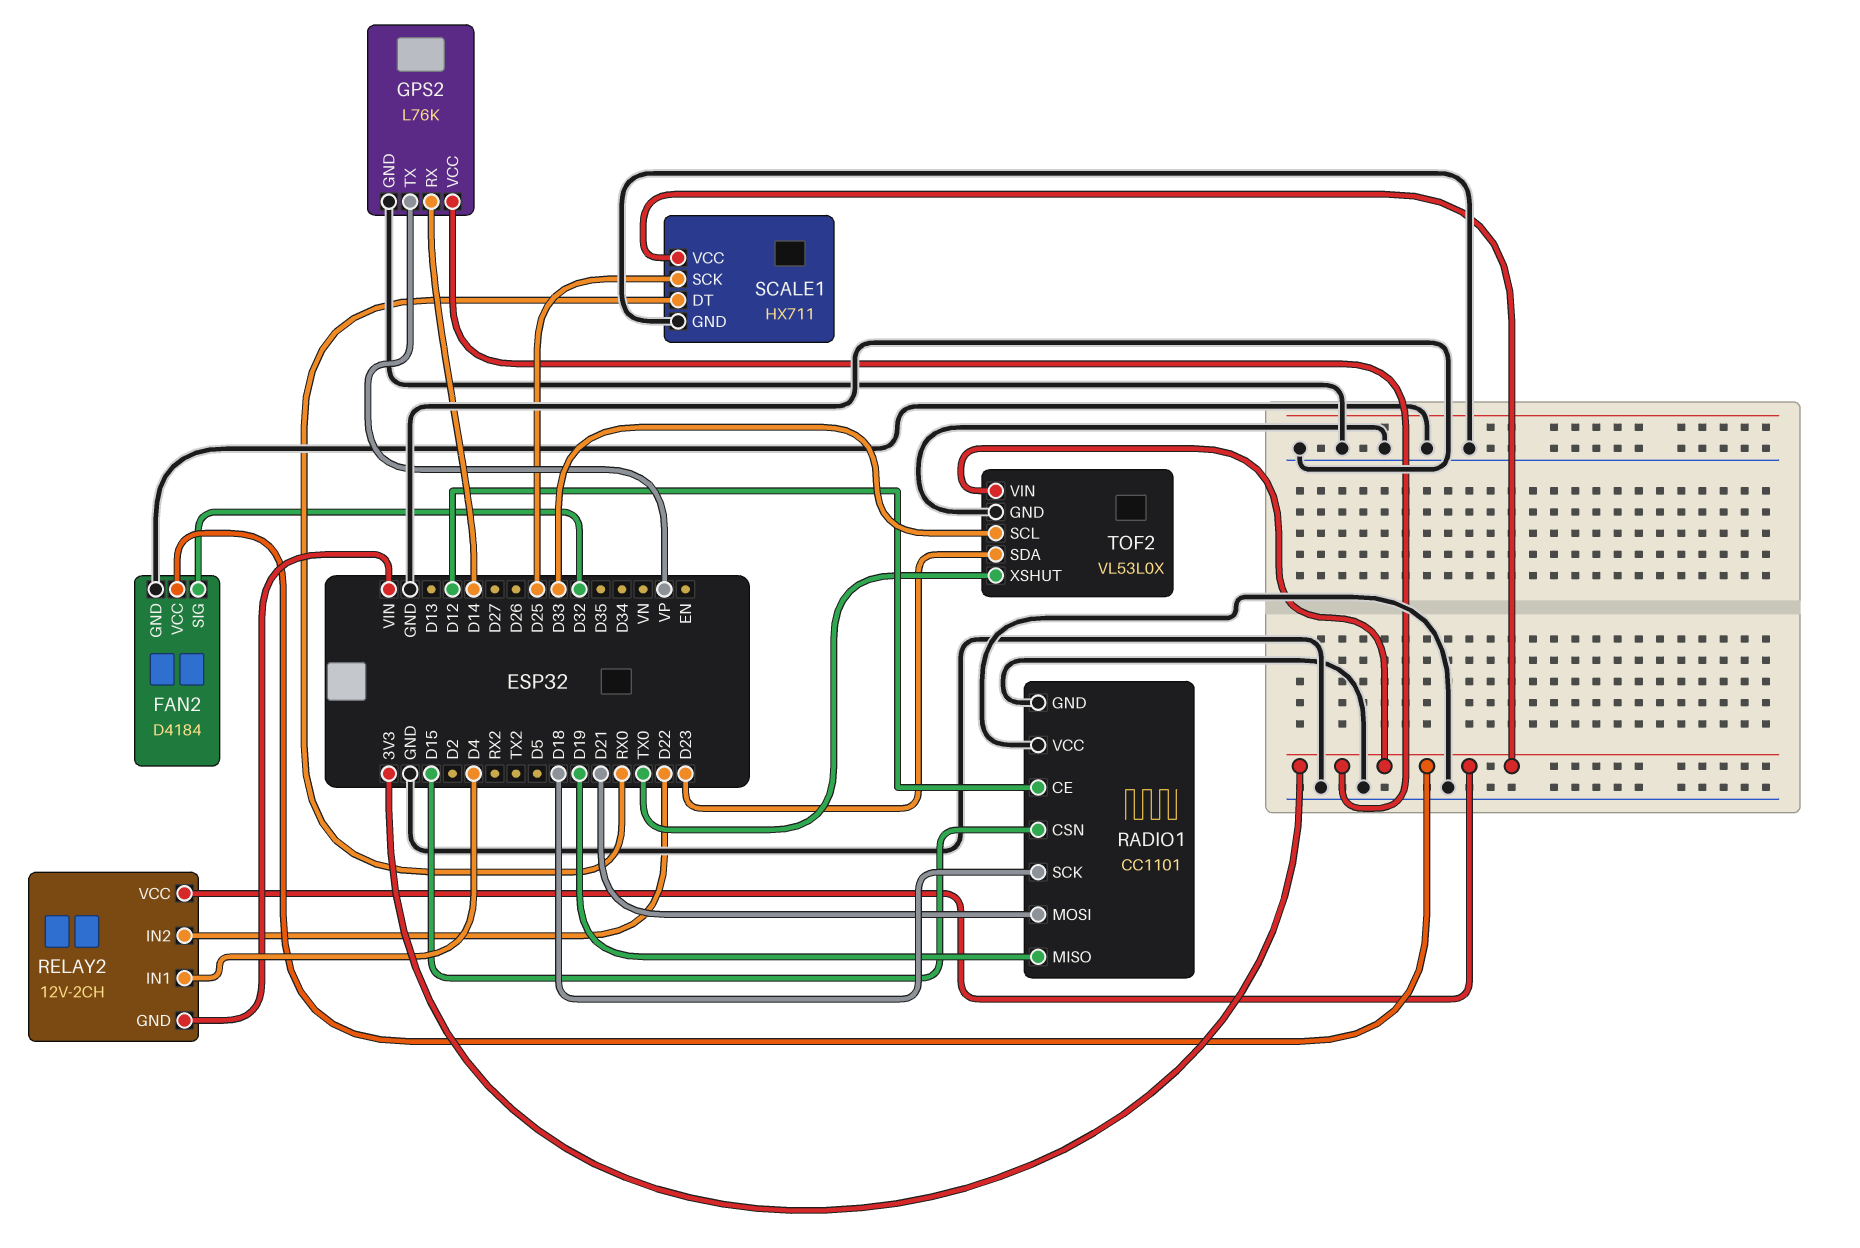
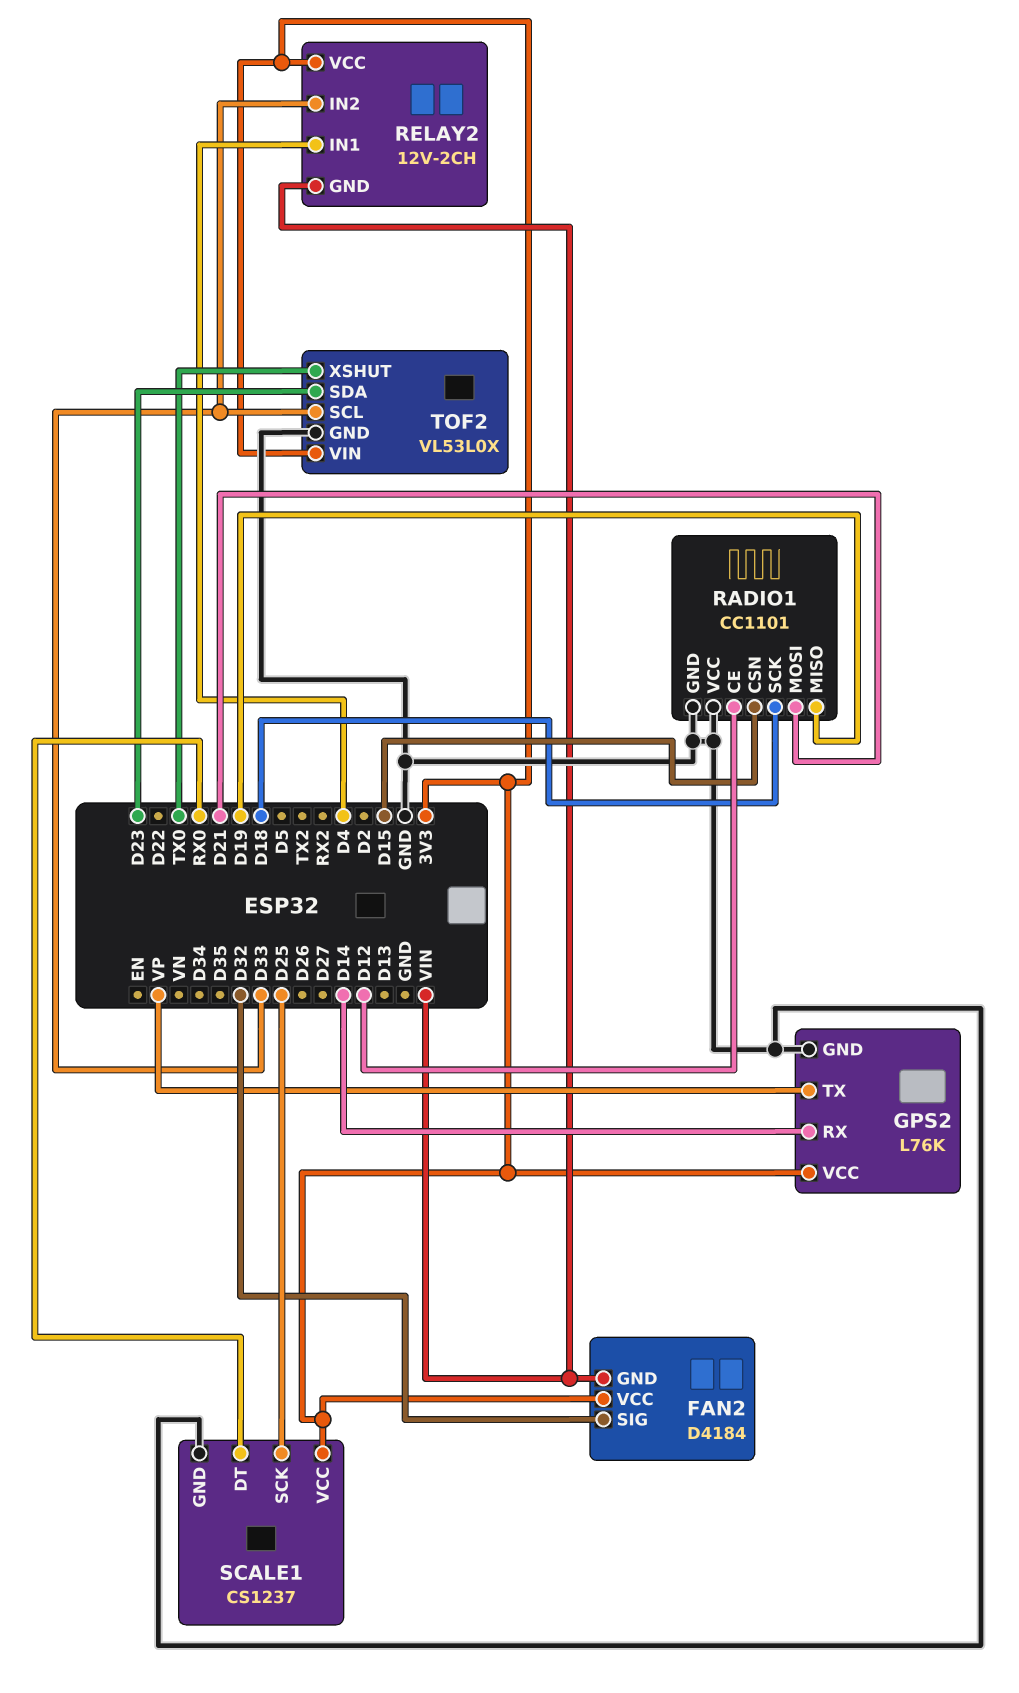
FAN2 pin GND: GND -> VIN
RELAY2 pin IN2: D22 -> D33
SCALE1: HX711 -> CS1237

